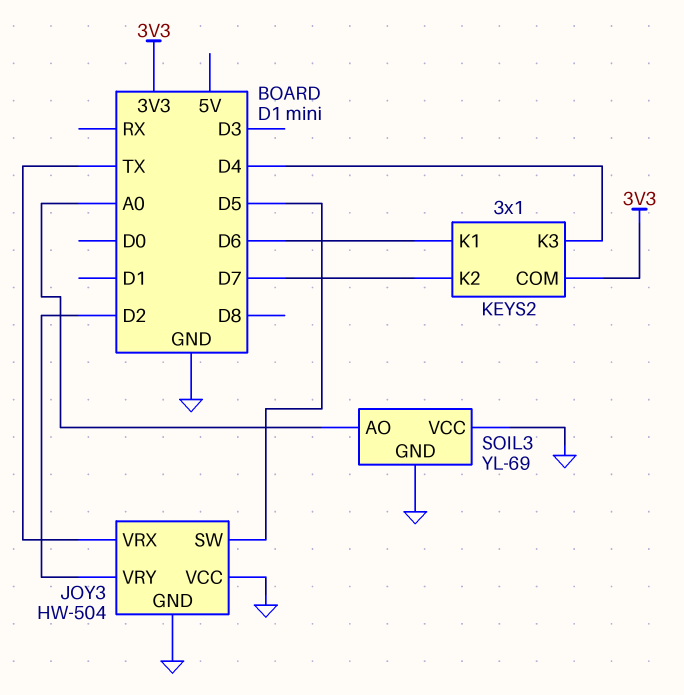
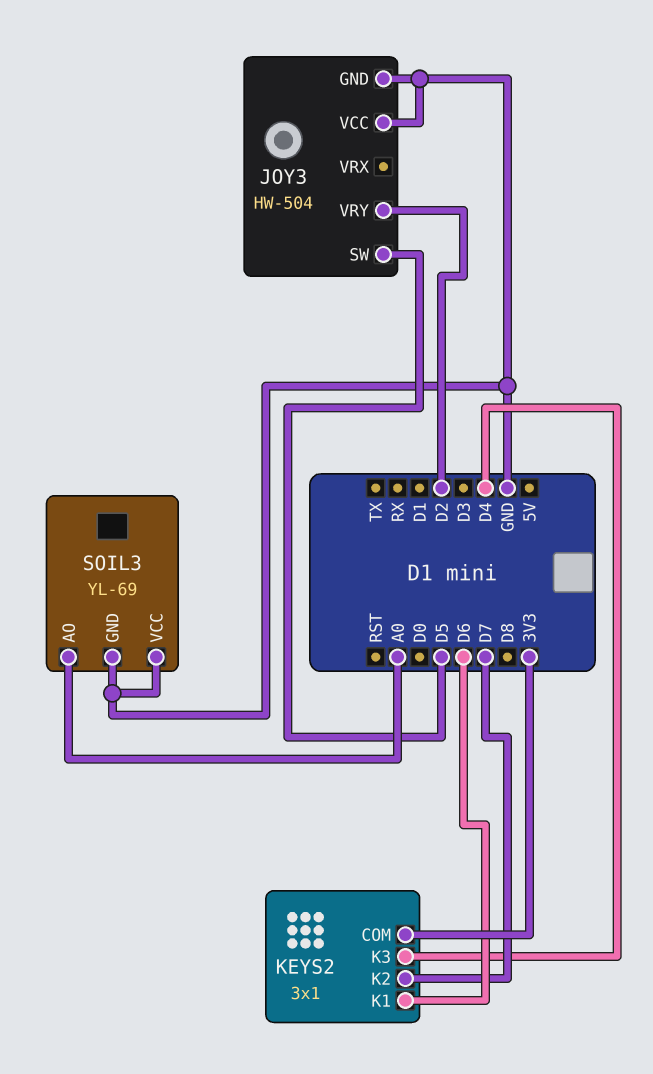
JOY3 pin VRX: TX -> none

